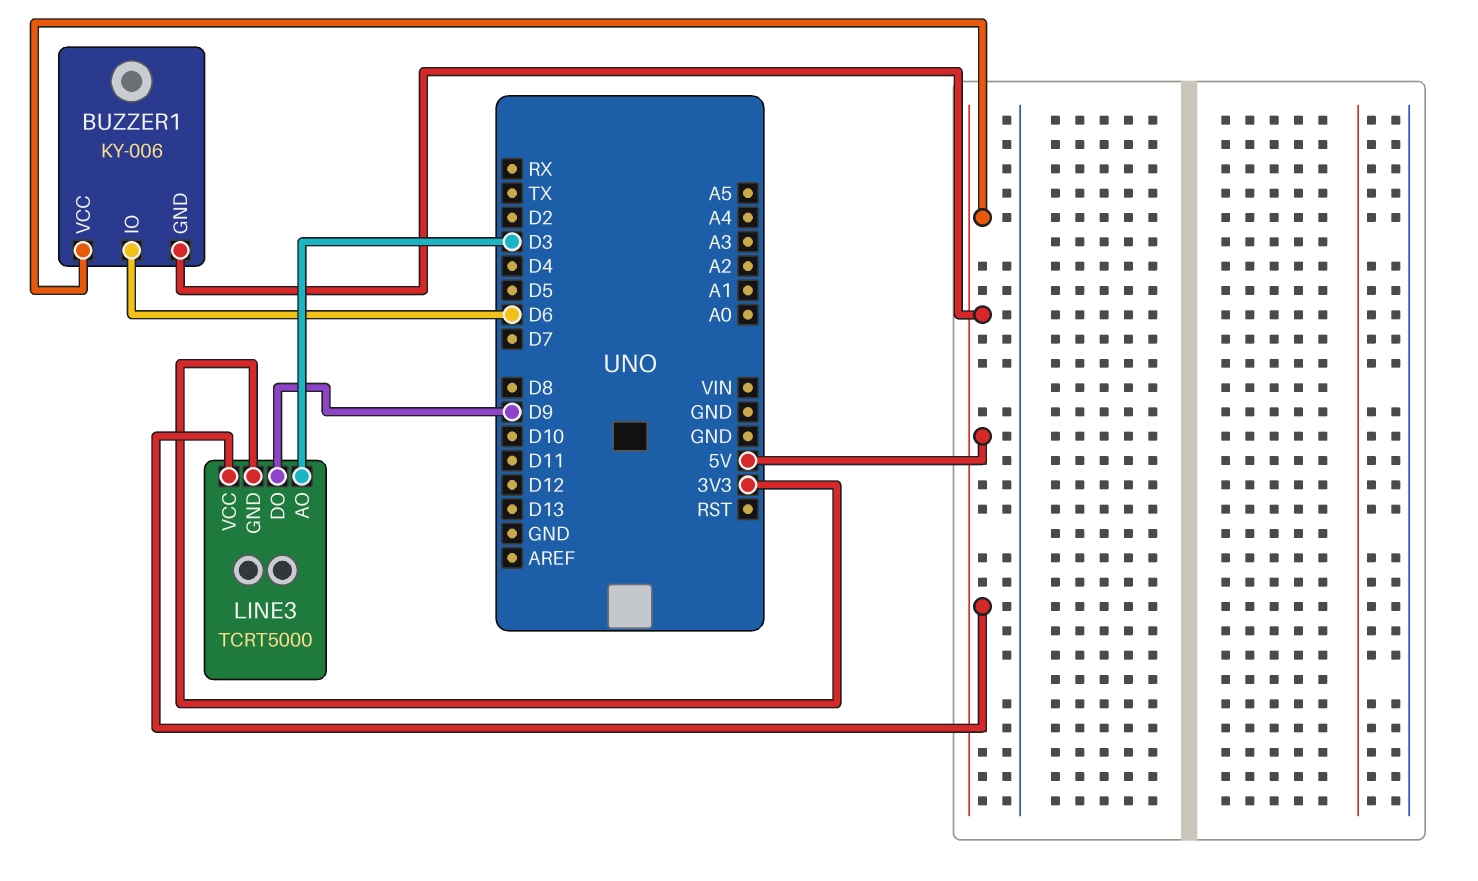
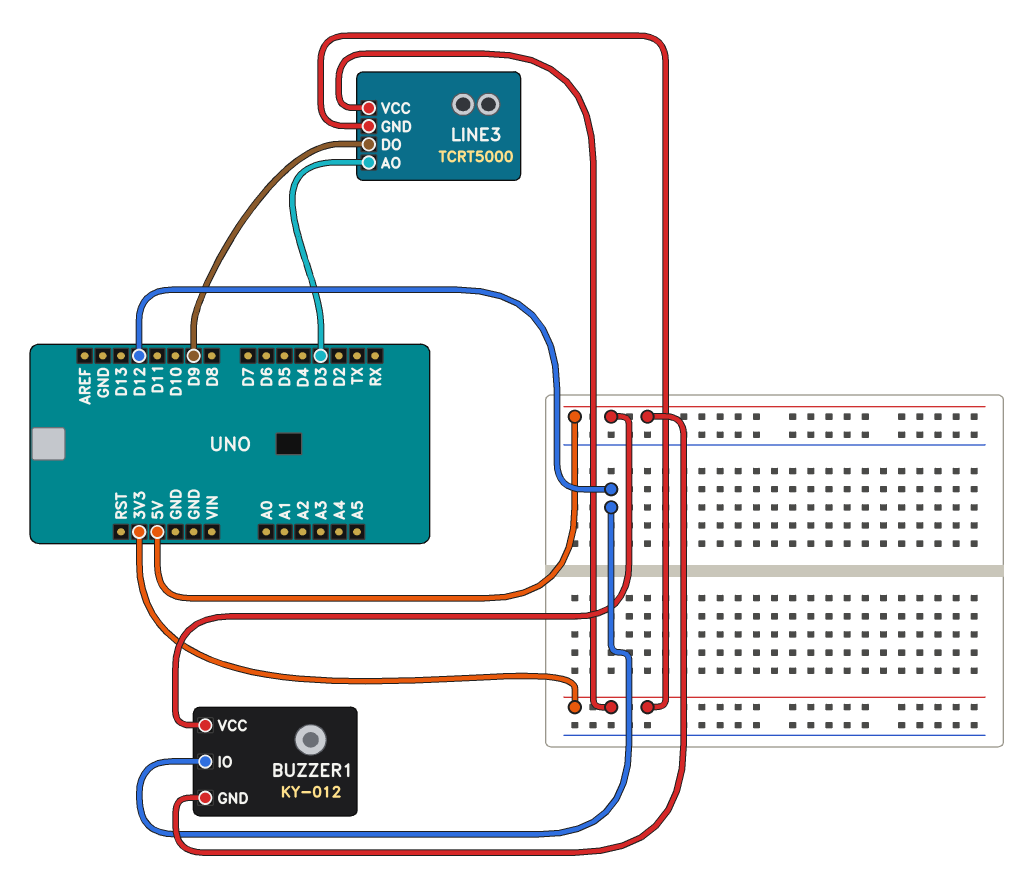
BUZZER1: KY-006 -> KY-012
BUZZER1 pin IO: D6 -> D12
LINE3 pin VCC: 5V -> 3V3

